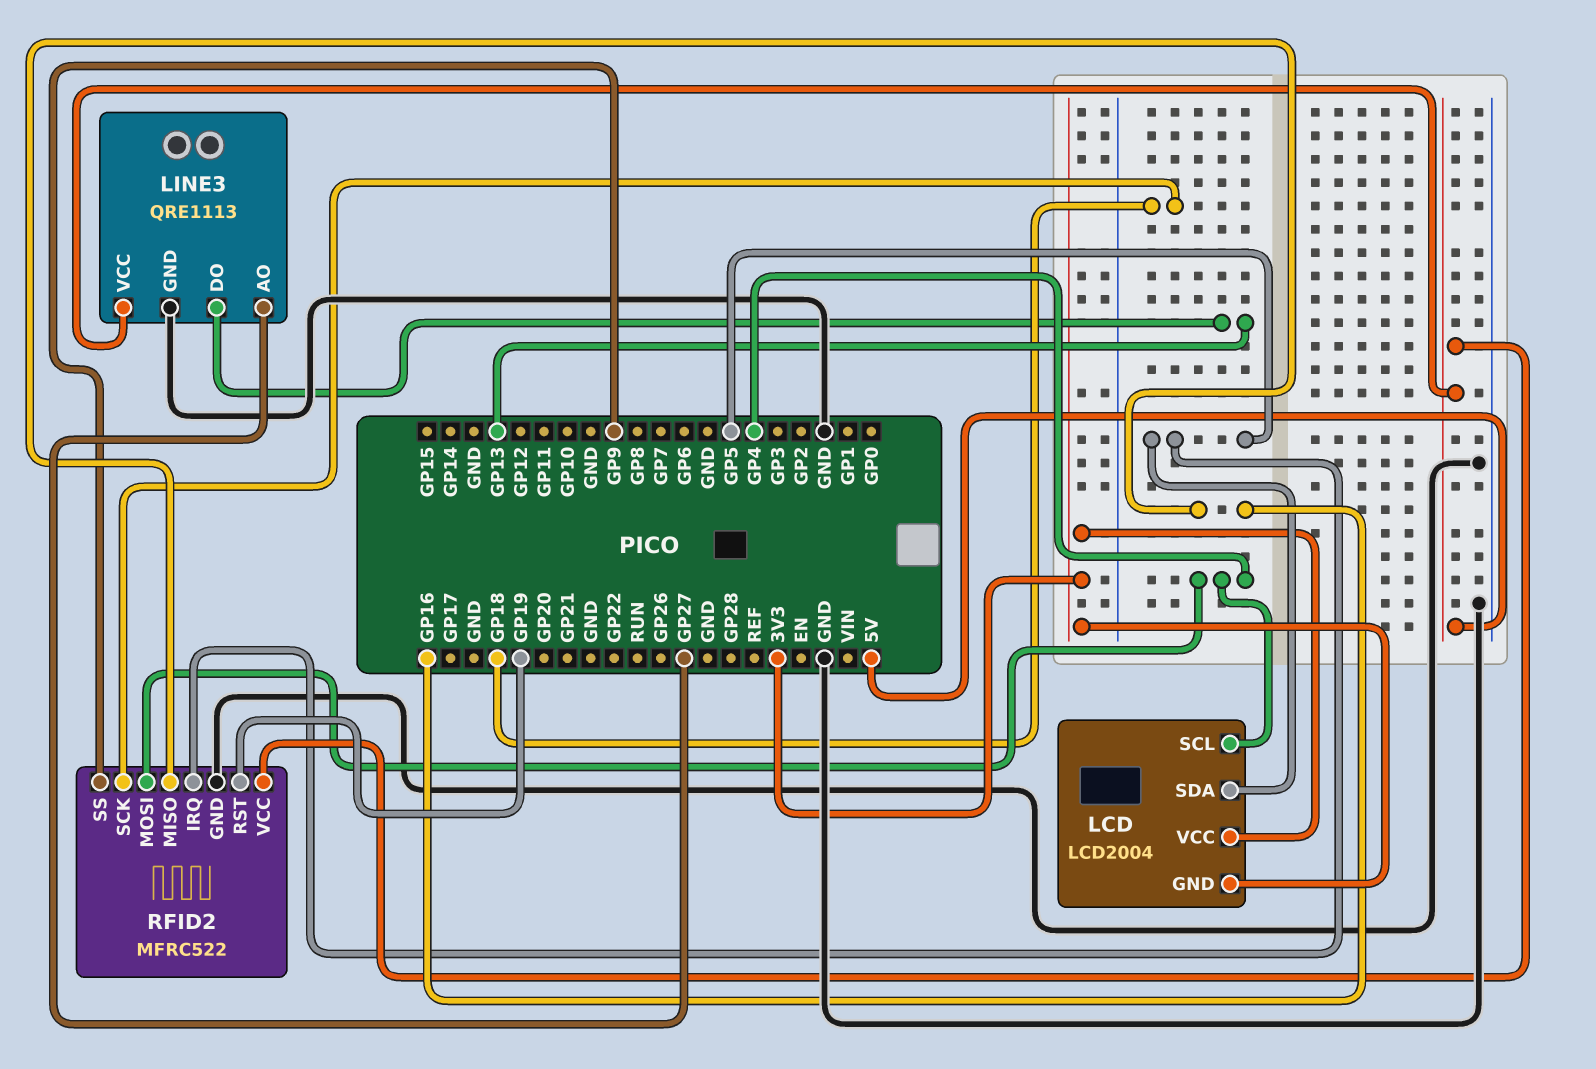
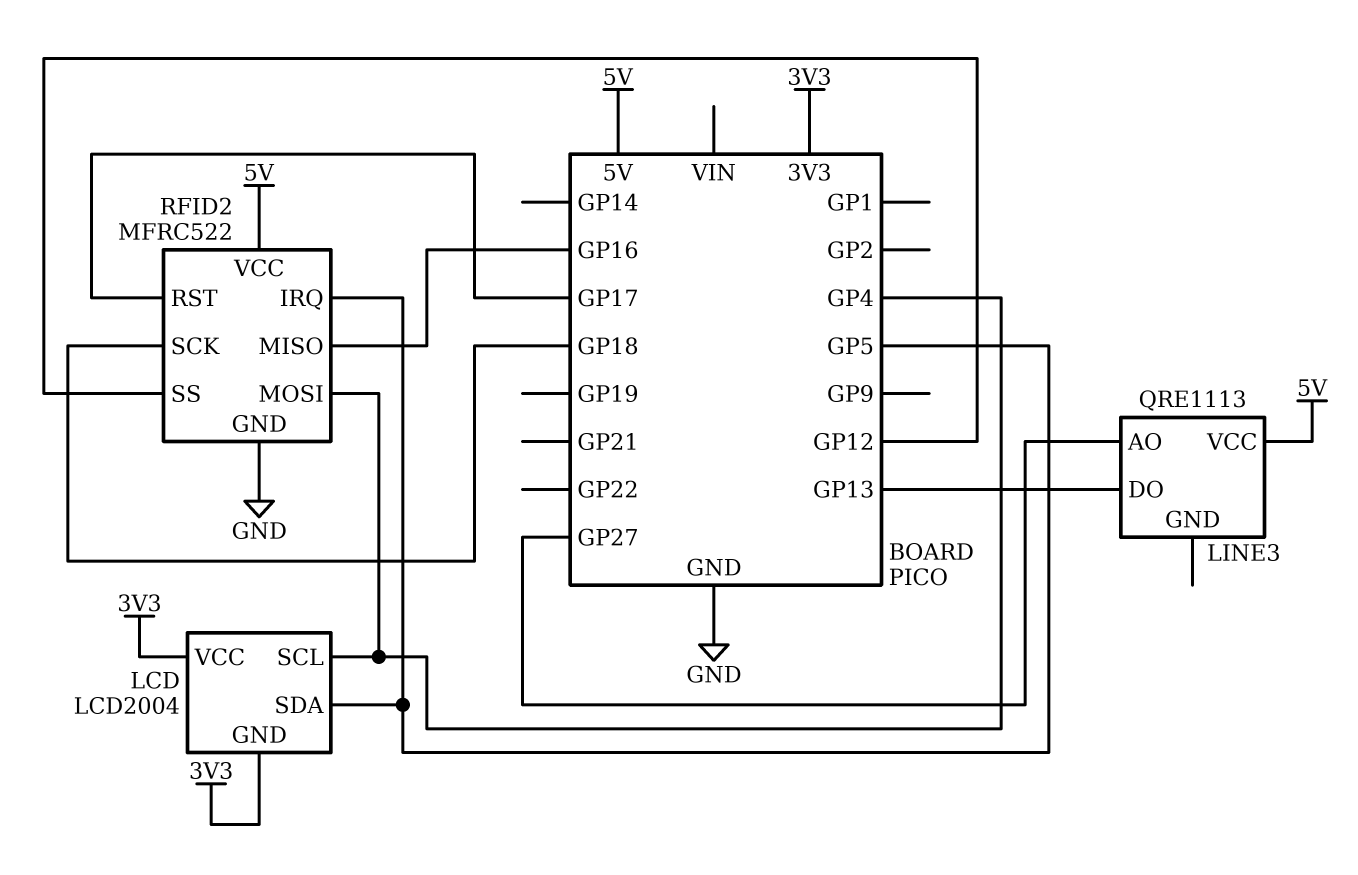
LINE3 pin GND: GND -> none
RFID2 pin RST: GP19 -> GP17
RFID2 pin SS: GP9 -> GP12

